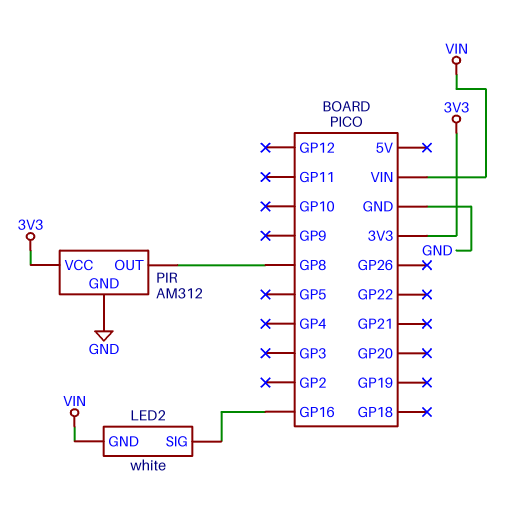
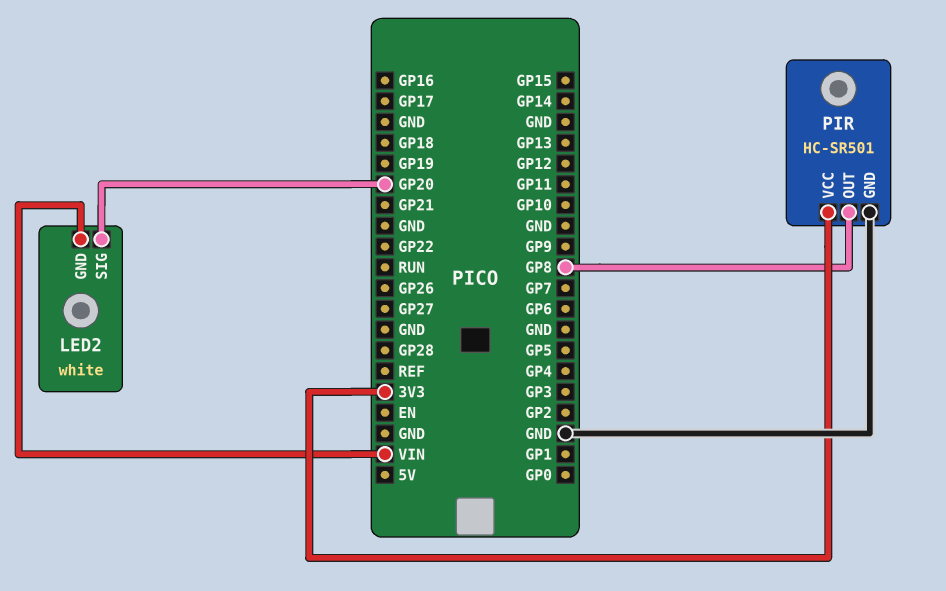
LED2 pin SIG: GP16 -> GP20
PIR: AM312 -> HC-SR501

